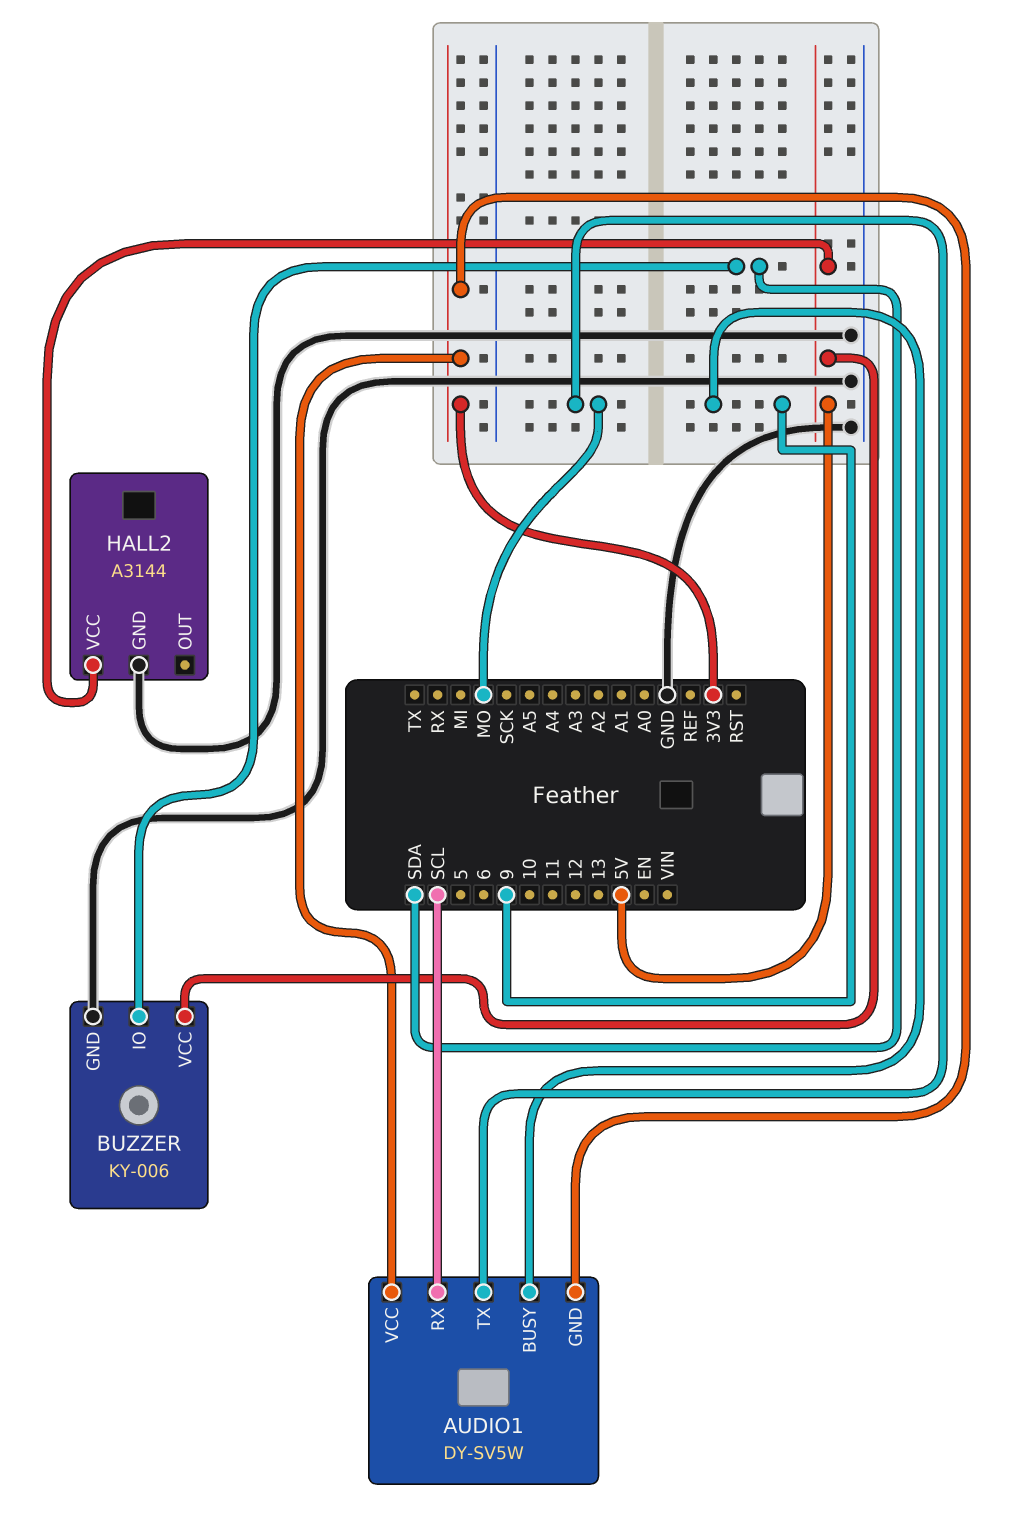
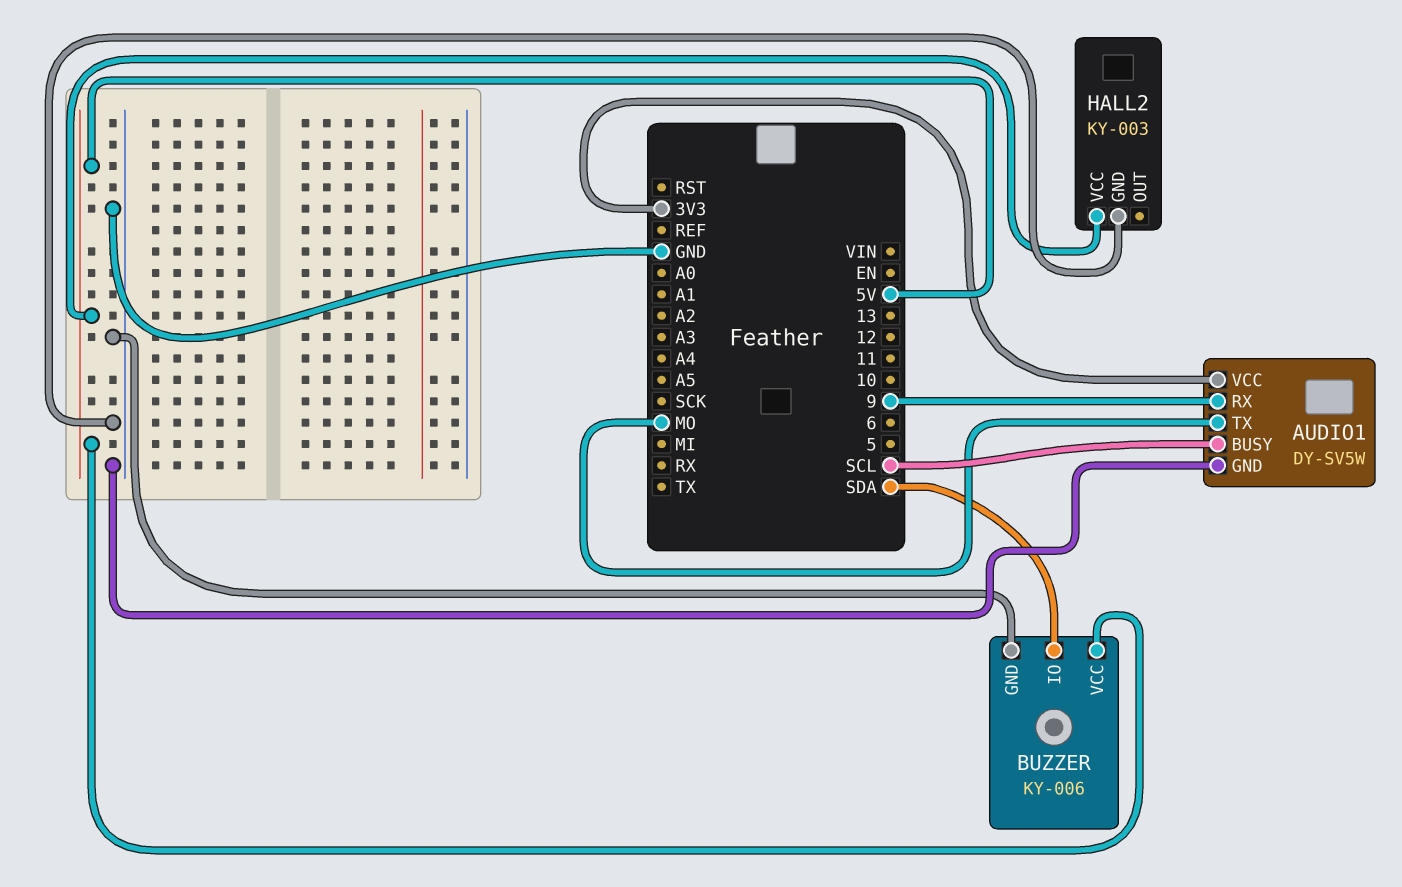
AUDIO1 pin BUSY: 9 -> SCL
AUDIO1 pin GND: 3V3 -> GND
AUDIO1 pin RX: SCL -> 9
HALL2: A3144 -> KY-003

